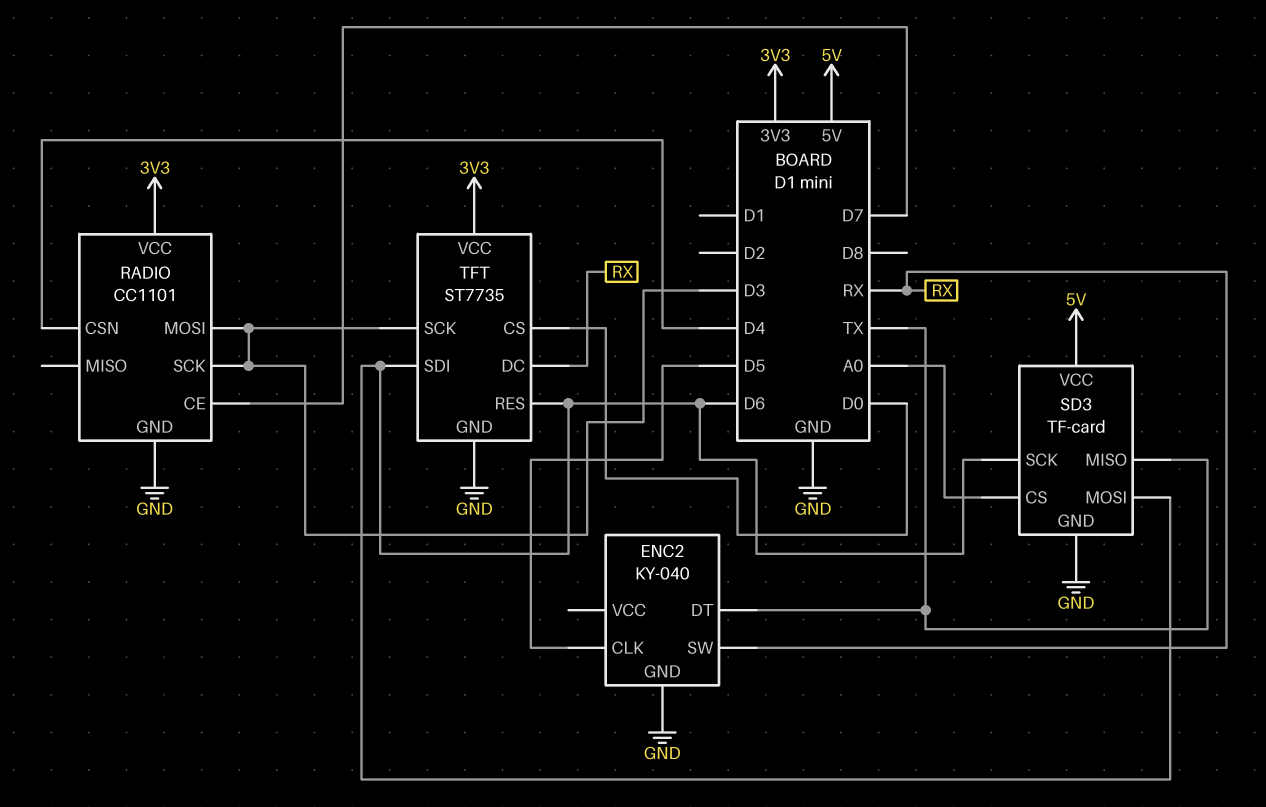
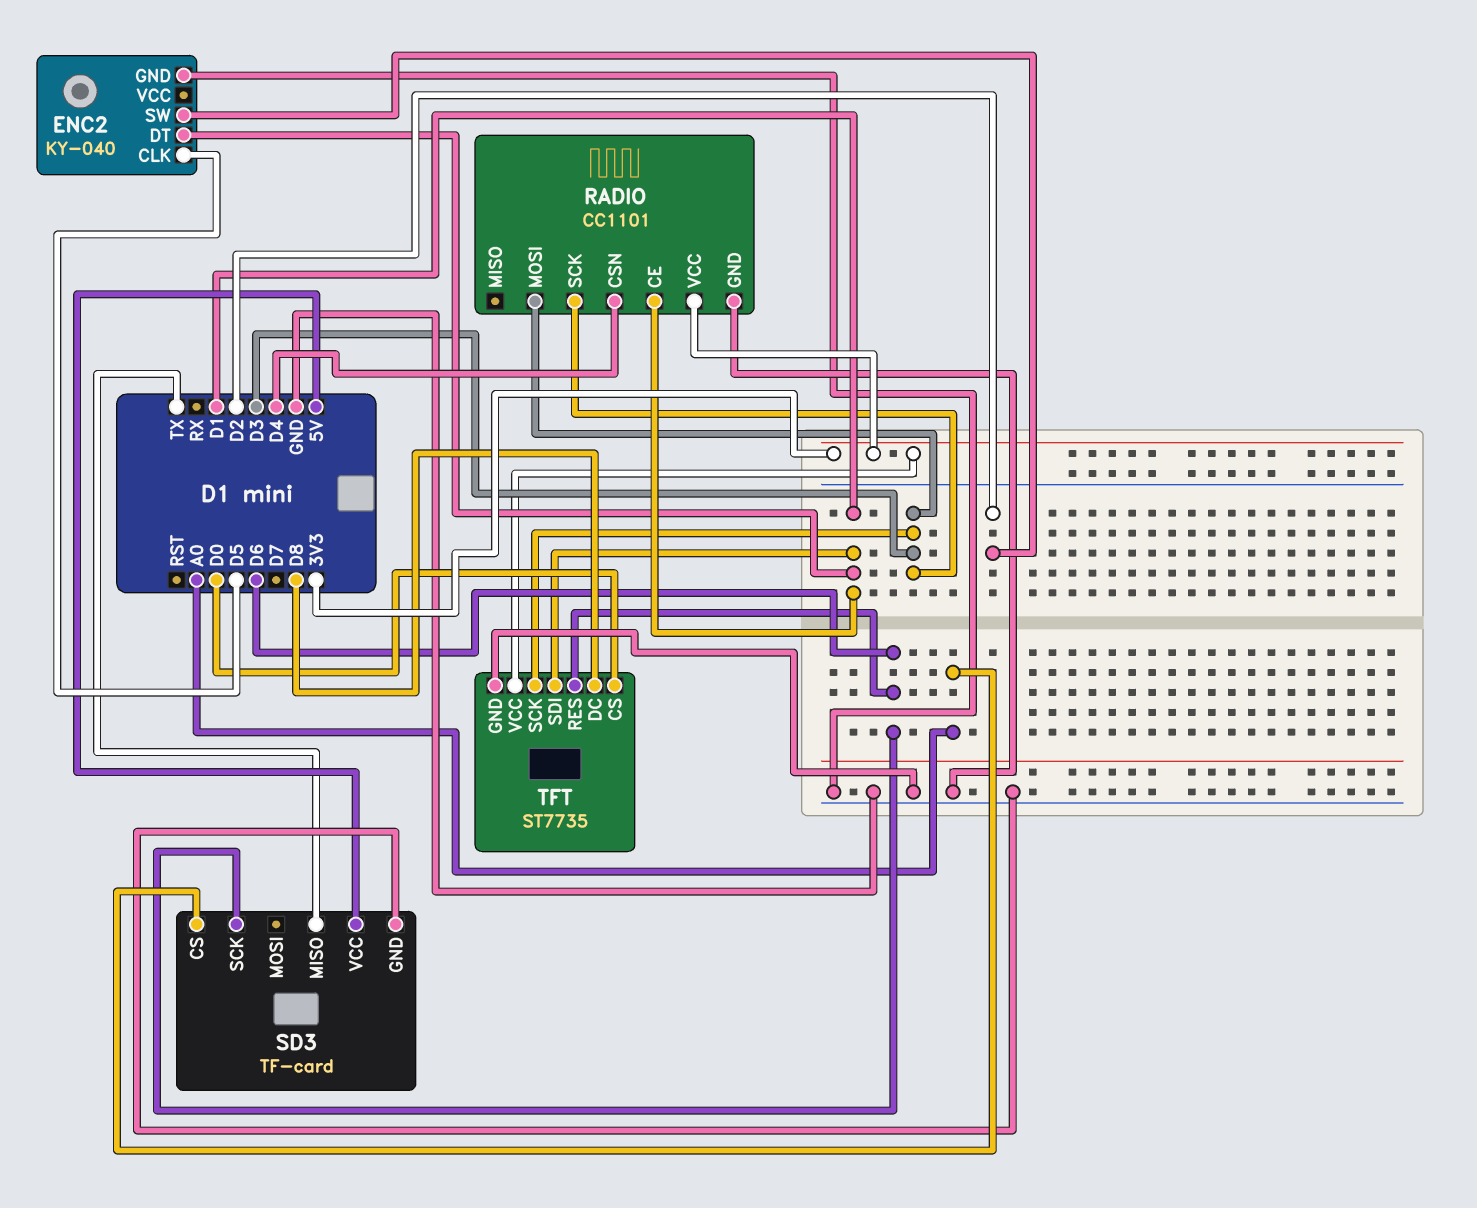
ENC2 pin DT: TX -> D1
ENC2 pin SW: RX -> D2
RADIO pin CE: D7 -> D1
SD3 pin MOSI: D6 -> none
TFT pin DC: RX -> D8
TFT pin SDI: D6 -> D1

